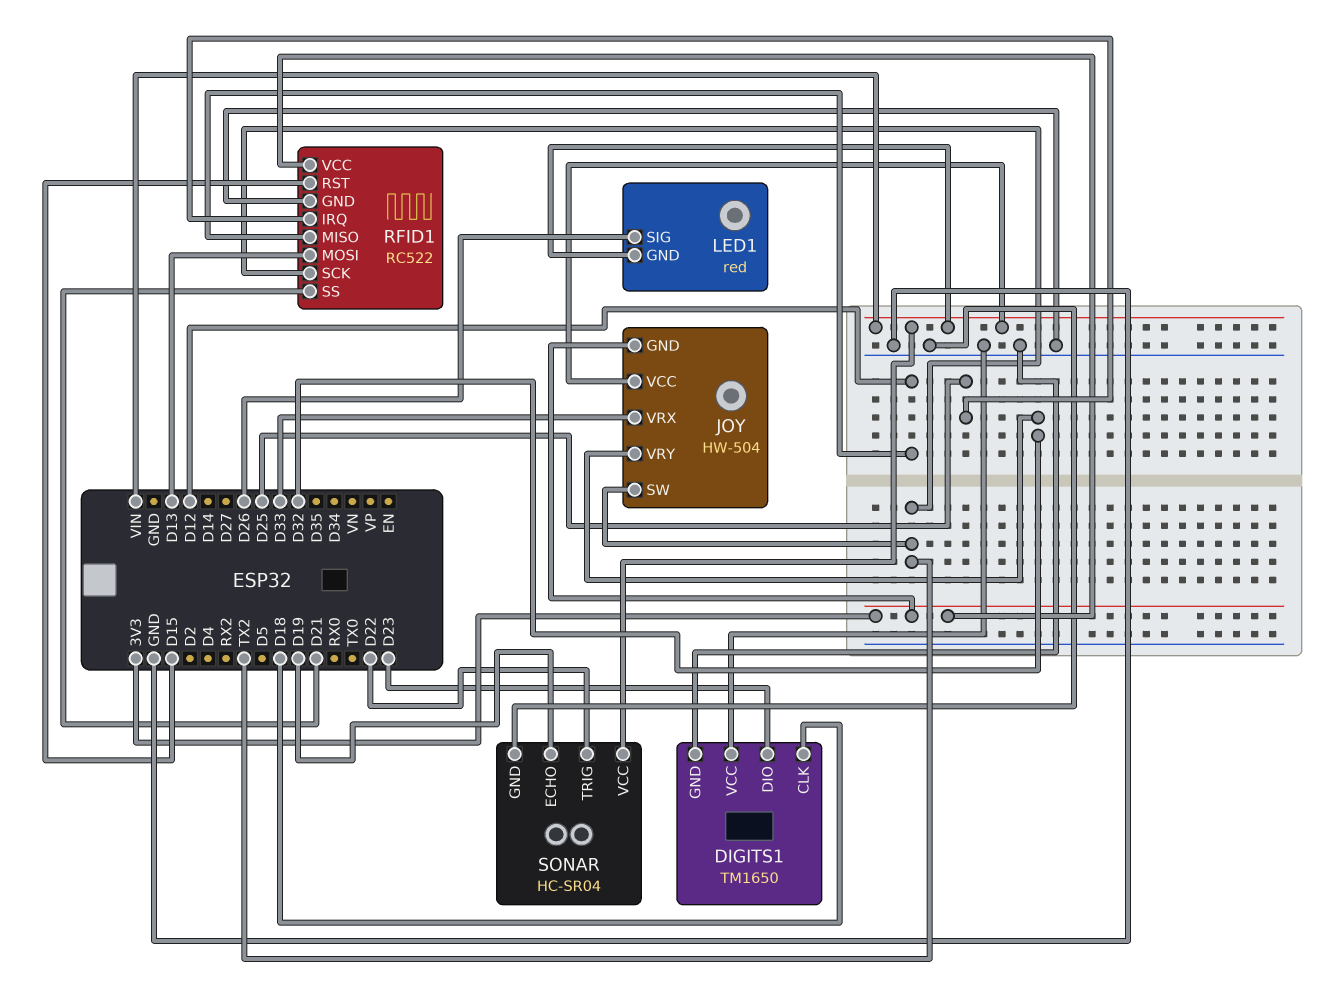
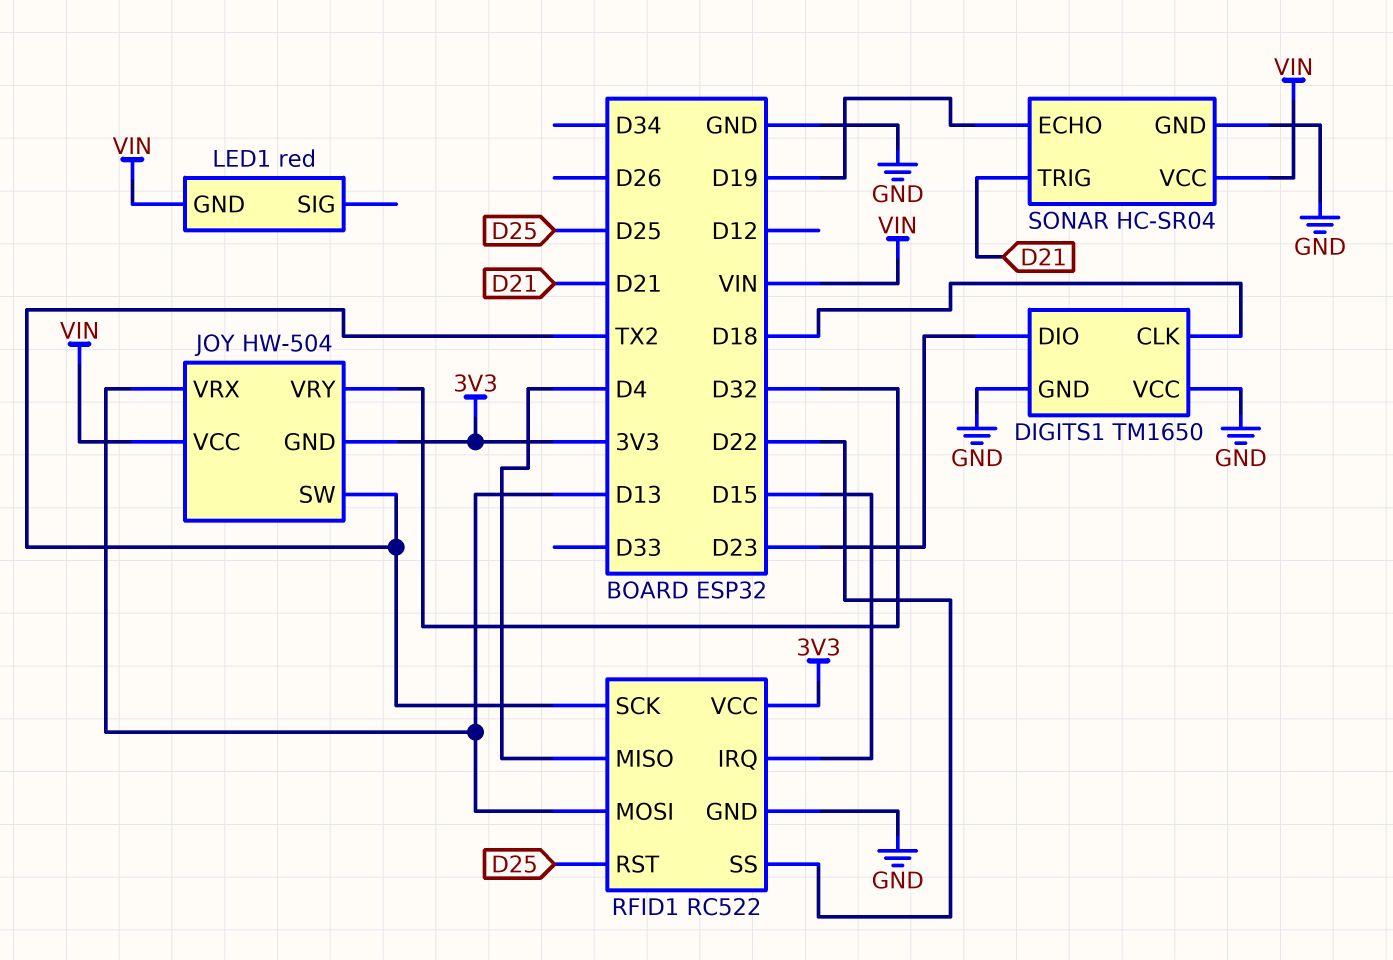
JOY pin VRX: D33 -> D13
LED1 pin SIG: D26 -> none
RFID1 pin IRQ: D25 -> D15
RFID1 pin MISO: D12 -> D4
RFID1 pin RST: D15 -> D25
RFID1 pin SS: D21 -> D22
SONAR pin TRIG: D22 -> D21

